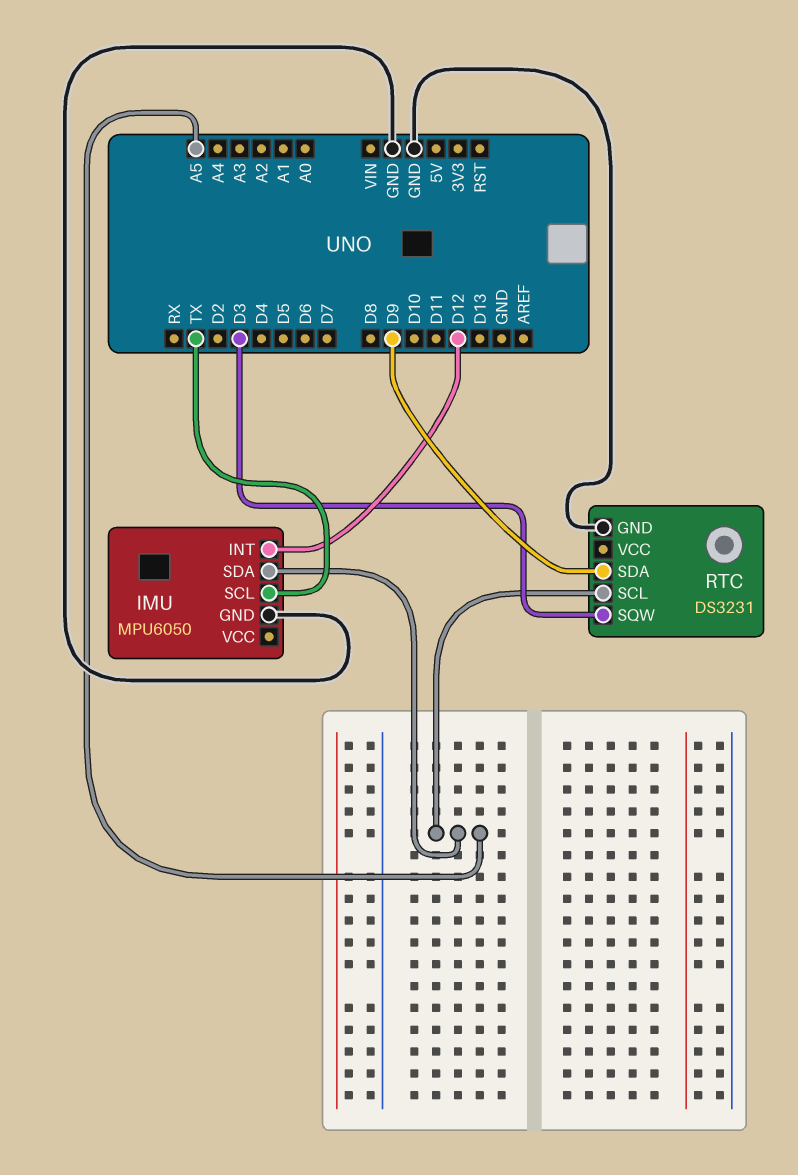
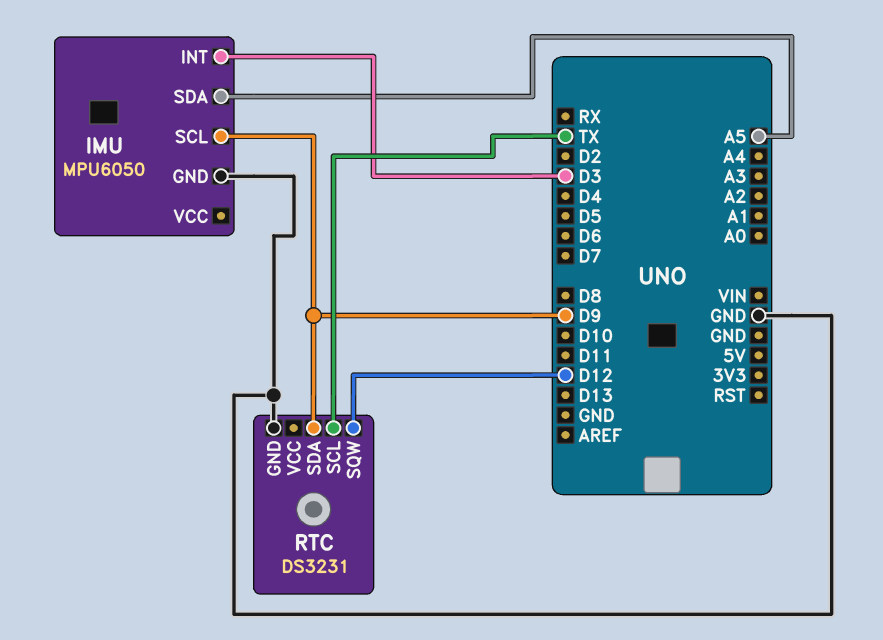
IMU pin INT: D12 -> D3
IMU pin SCL: TX -> D9
RTC pin SCL: A5 -> TX
RTC pin SQW: D3 -> D12

